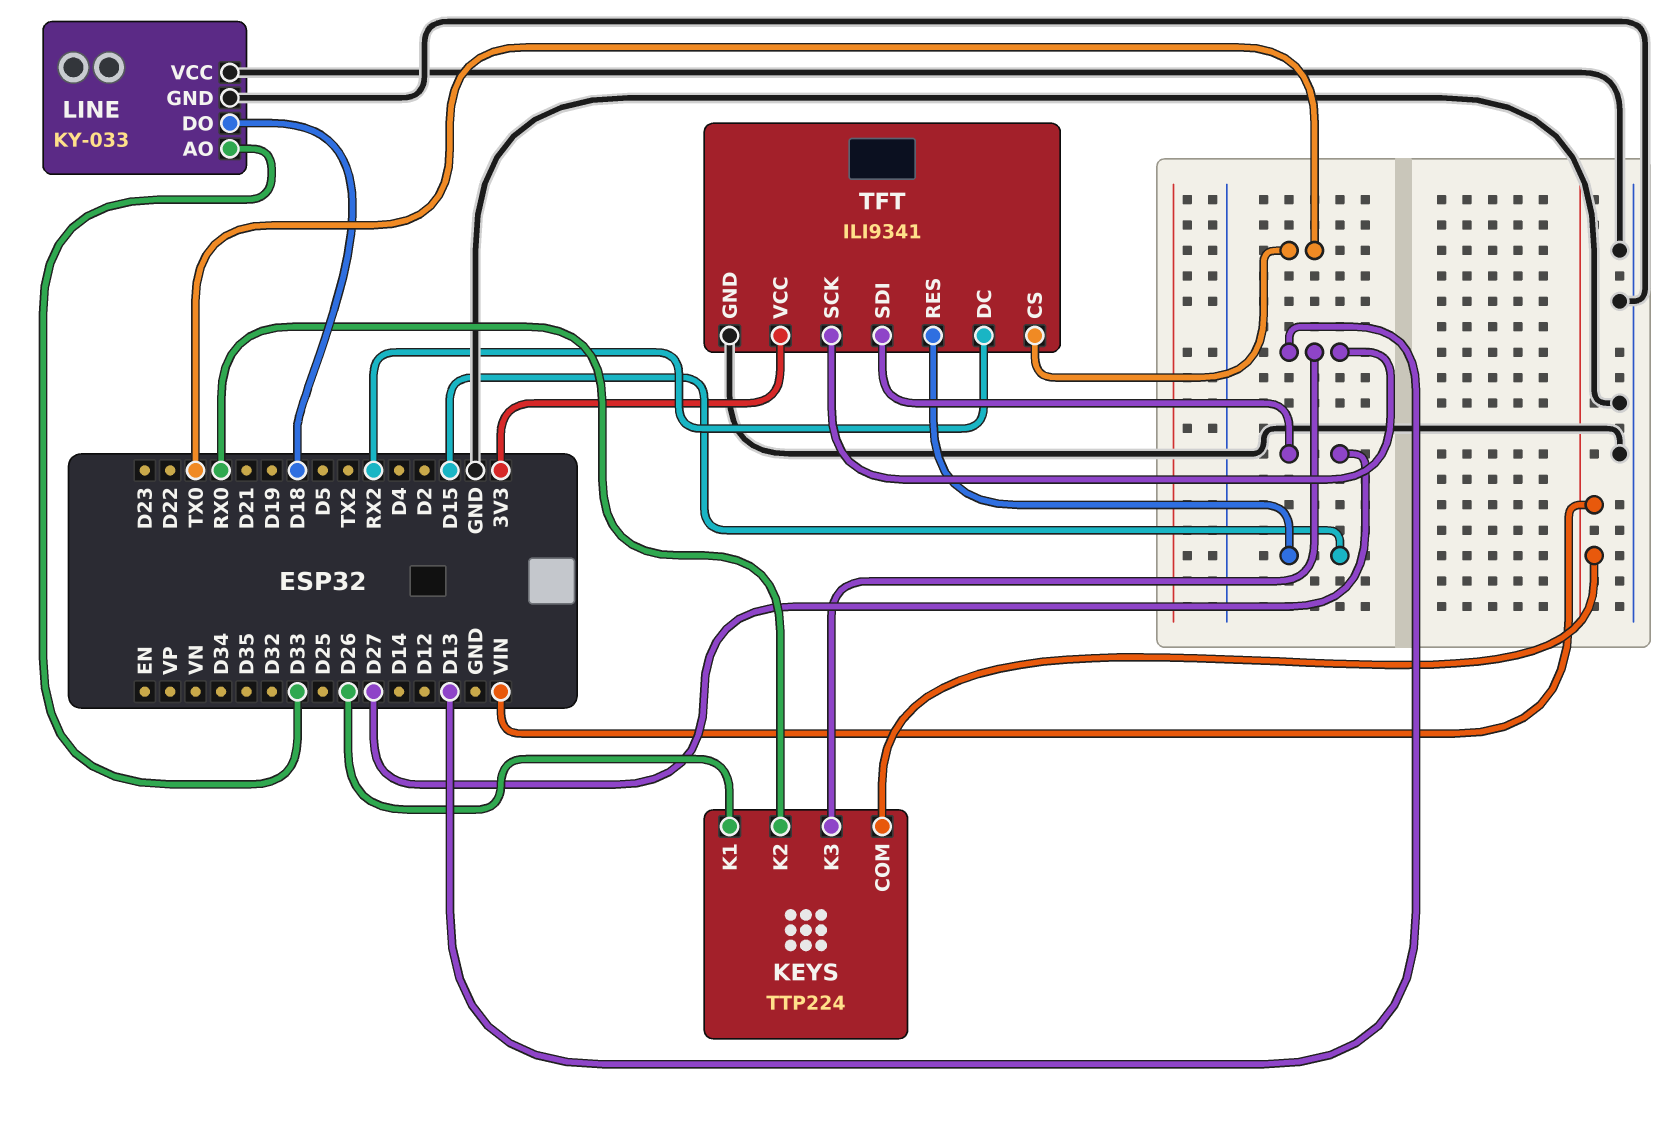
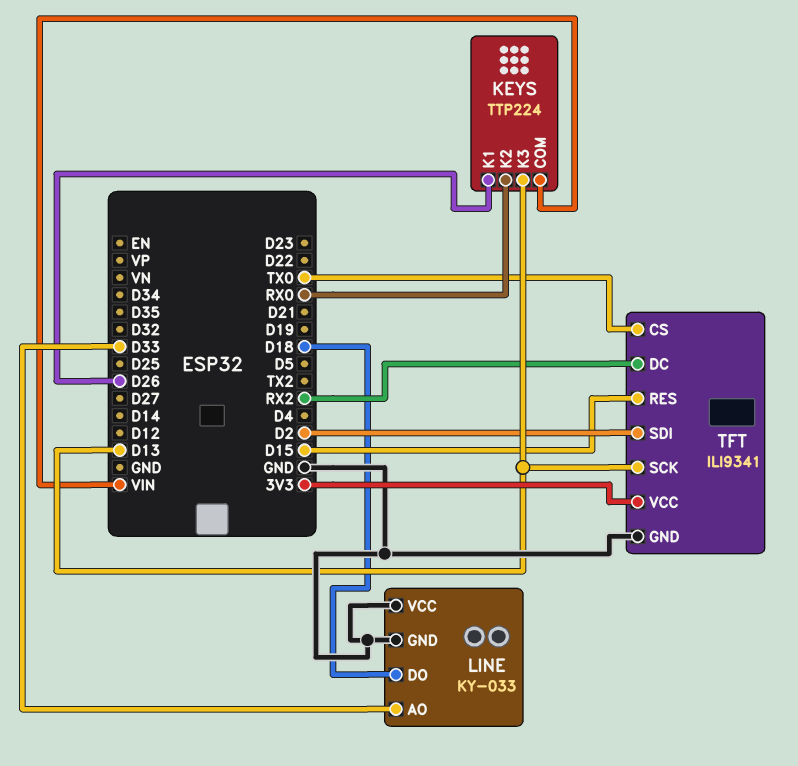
TFT pin SDI: D27 -> D2

